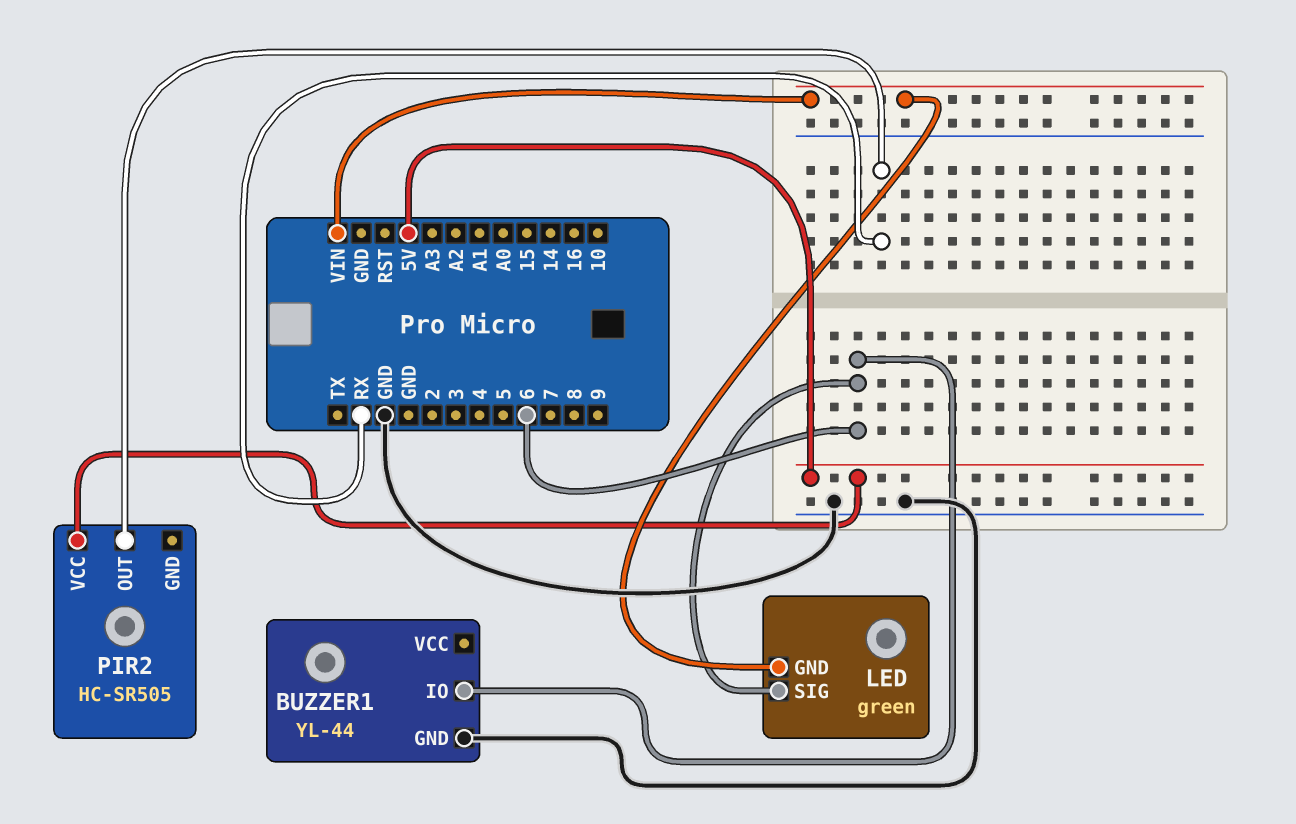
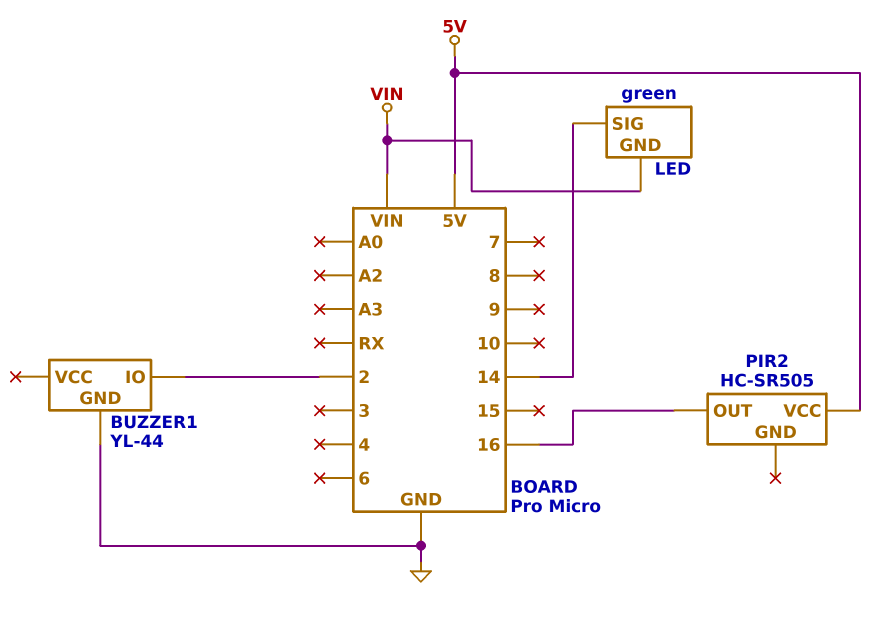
BUZZER1 pin IO: 6 -> 2
LED pin SIG: 6 -> 14
PIR2 pin OUT: RX -> 16

